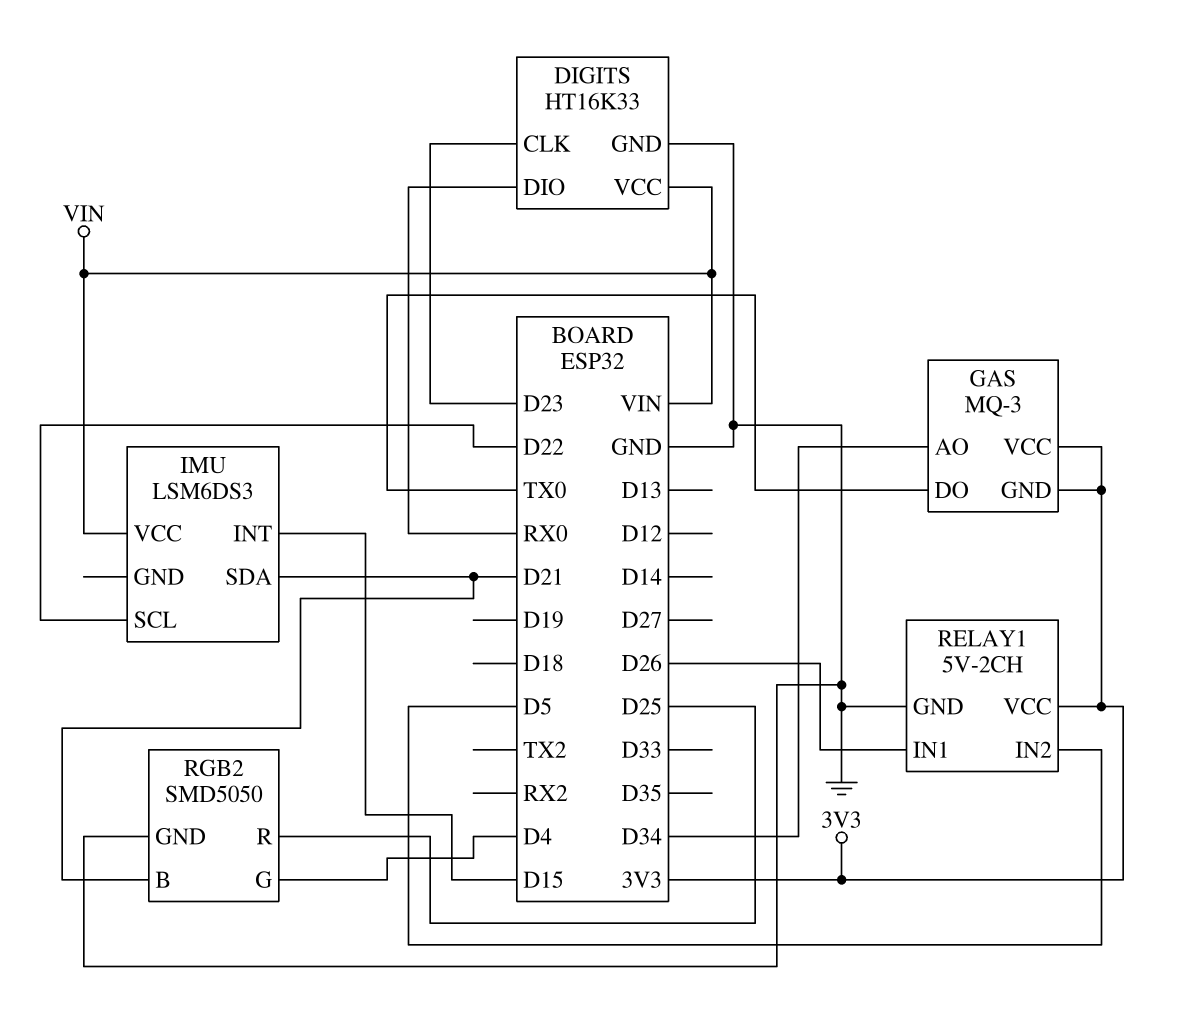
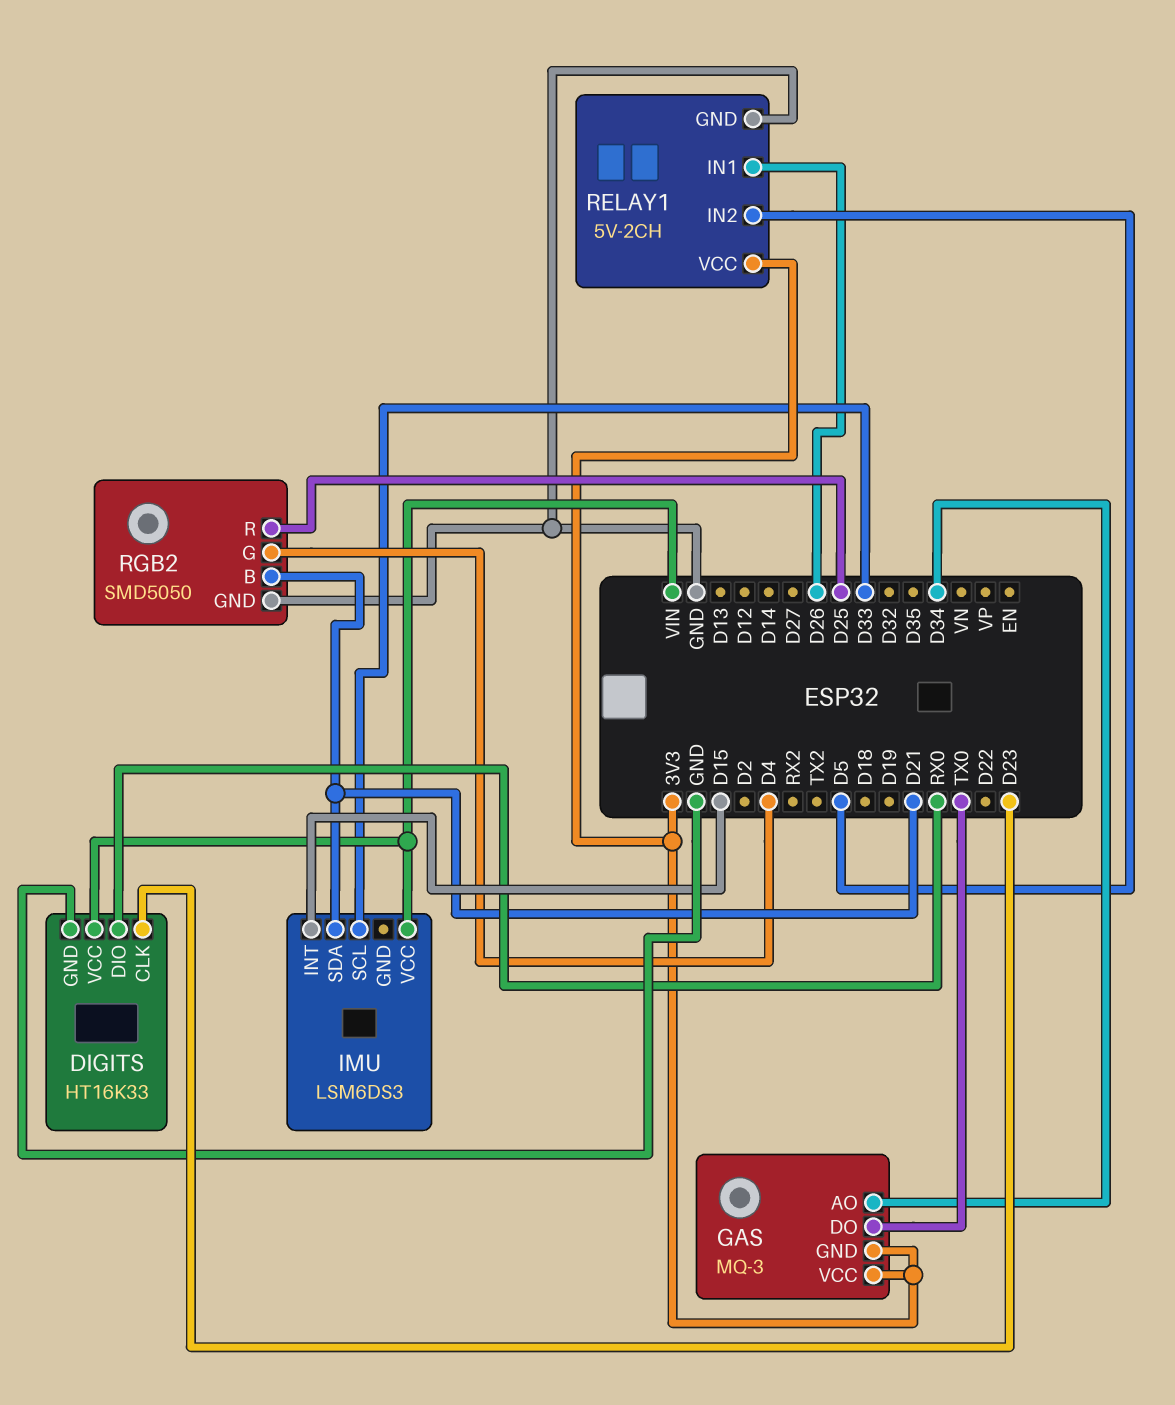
IMU pin SCL: D22 -> D33

